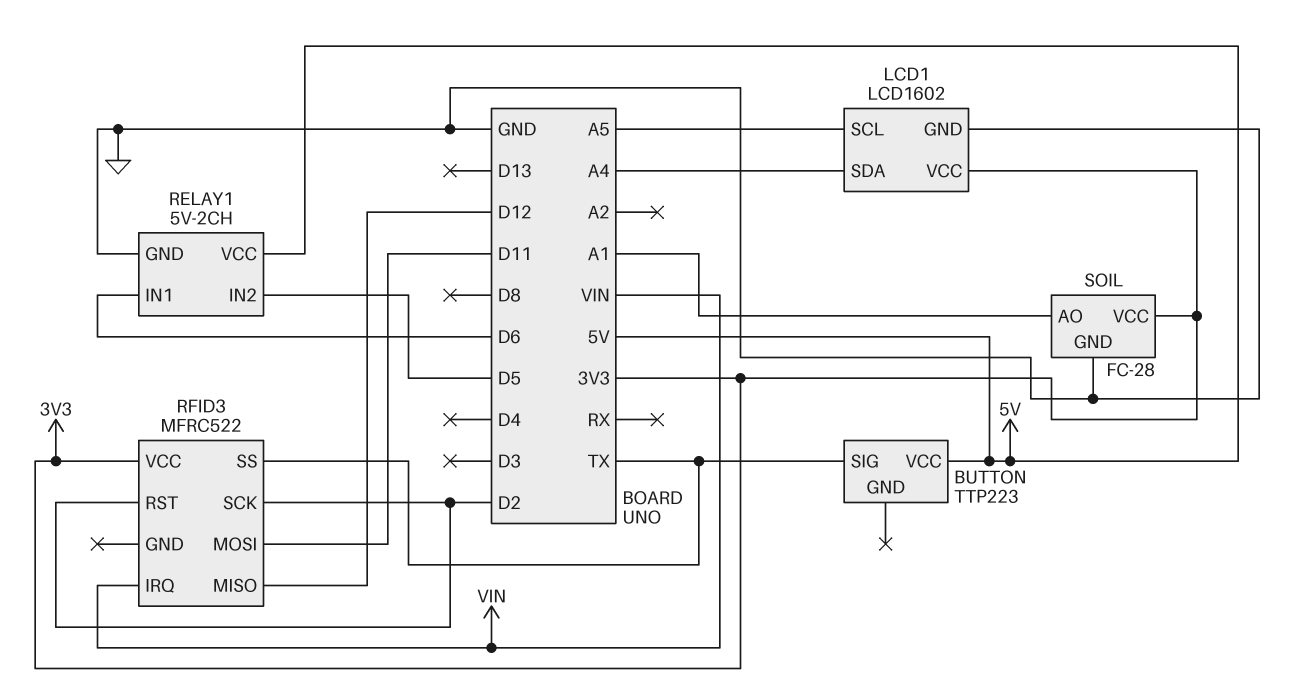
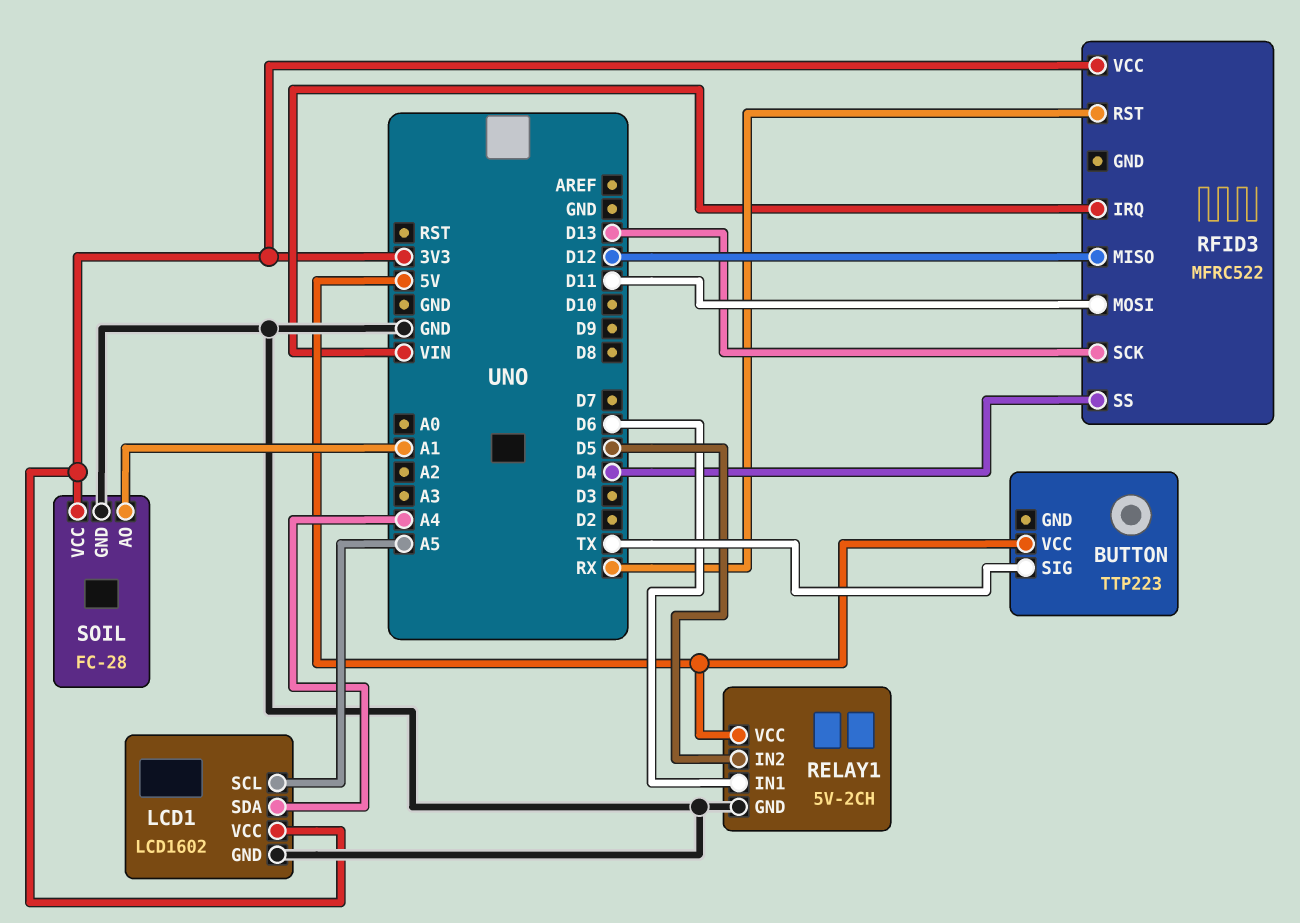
RFID3 pin RST: D2 -> RX
RFID3 pin SCK: D2 -> D13
RFID3 pin SS: TX -> D4

